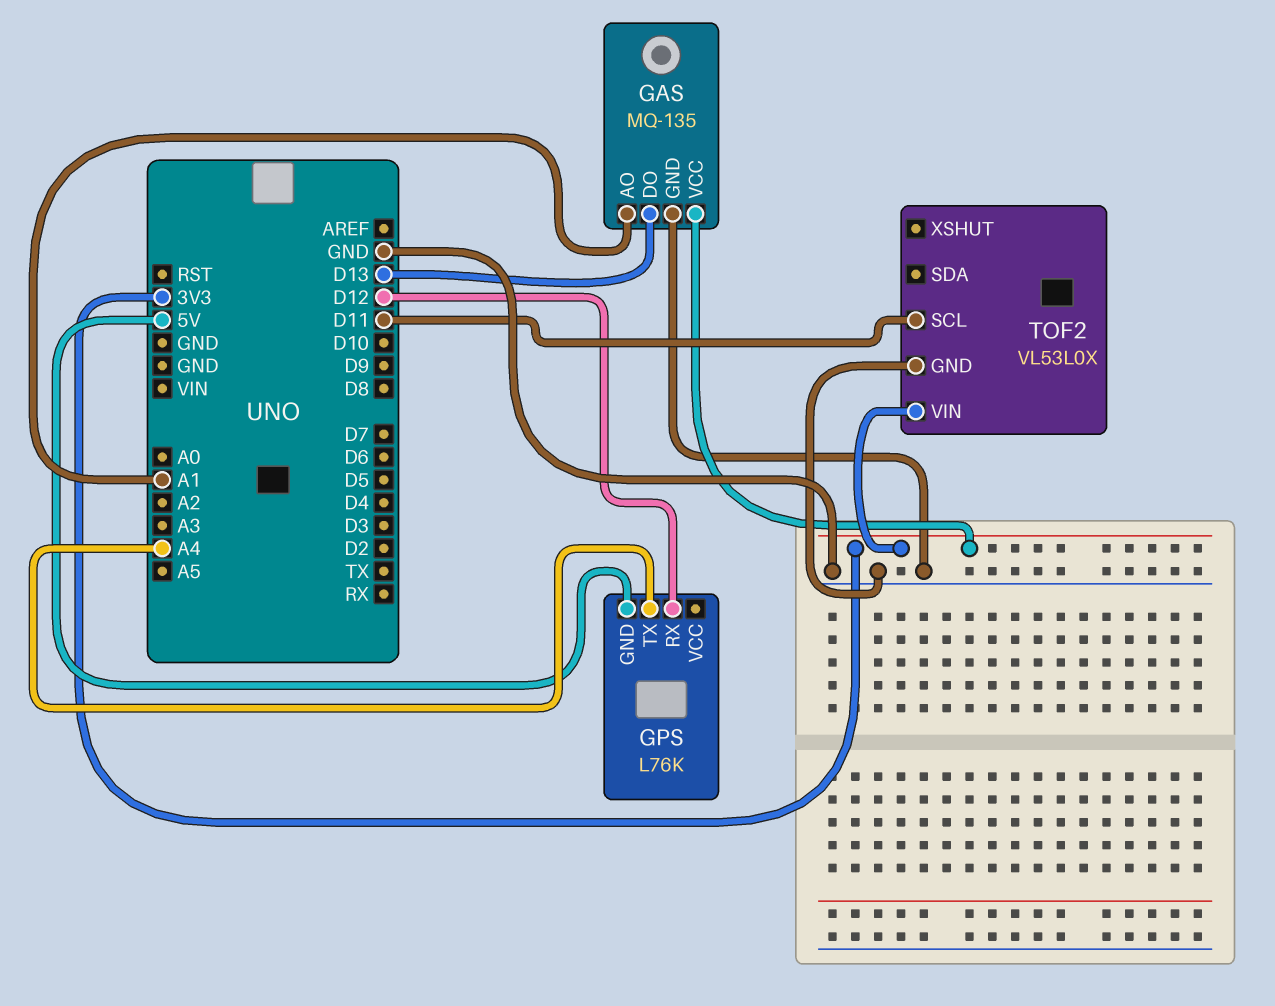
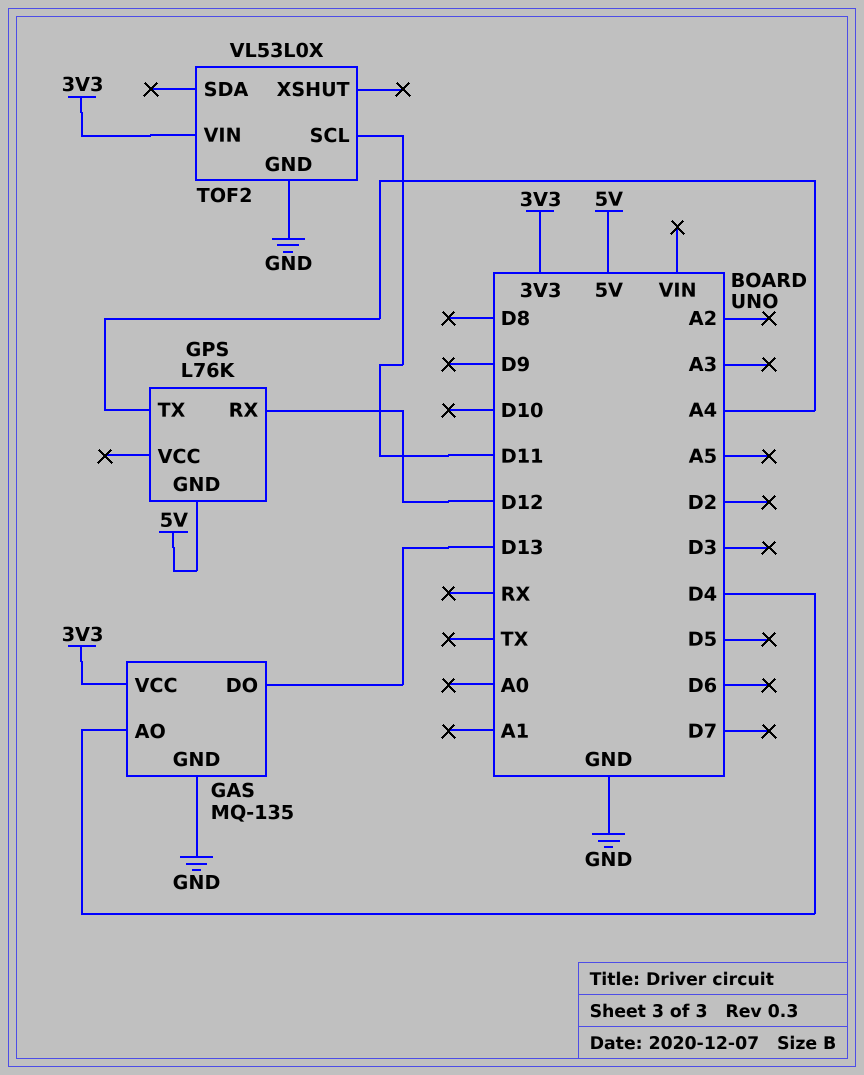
GAS pin AO: A1 -> D4

